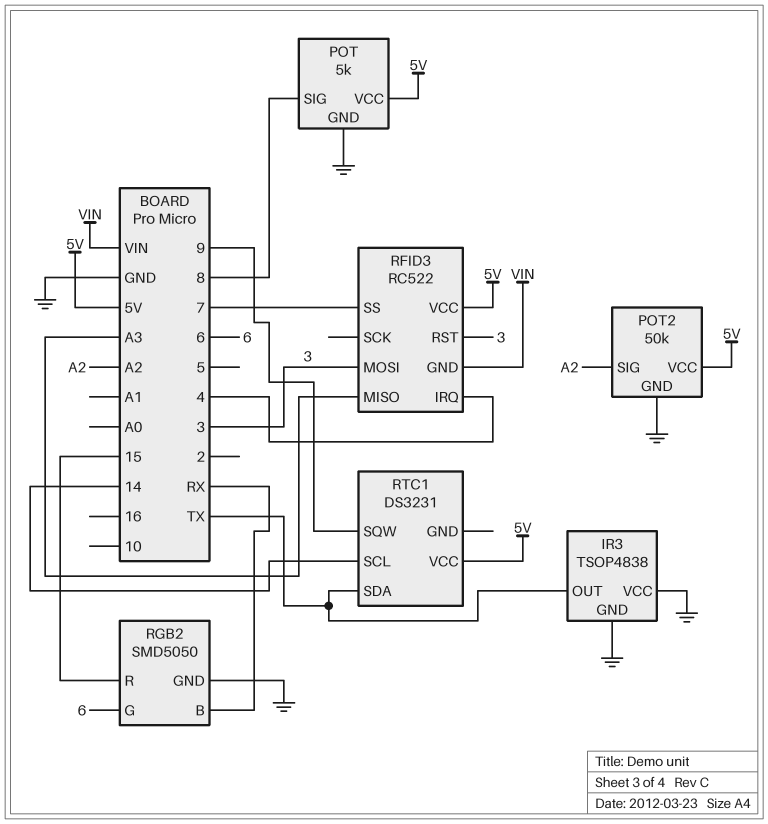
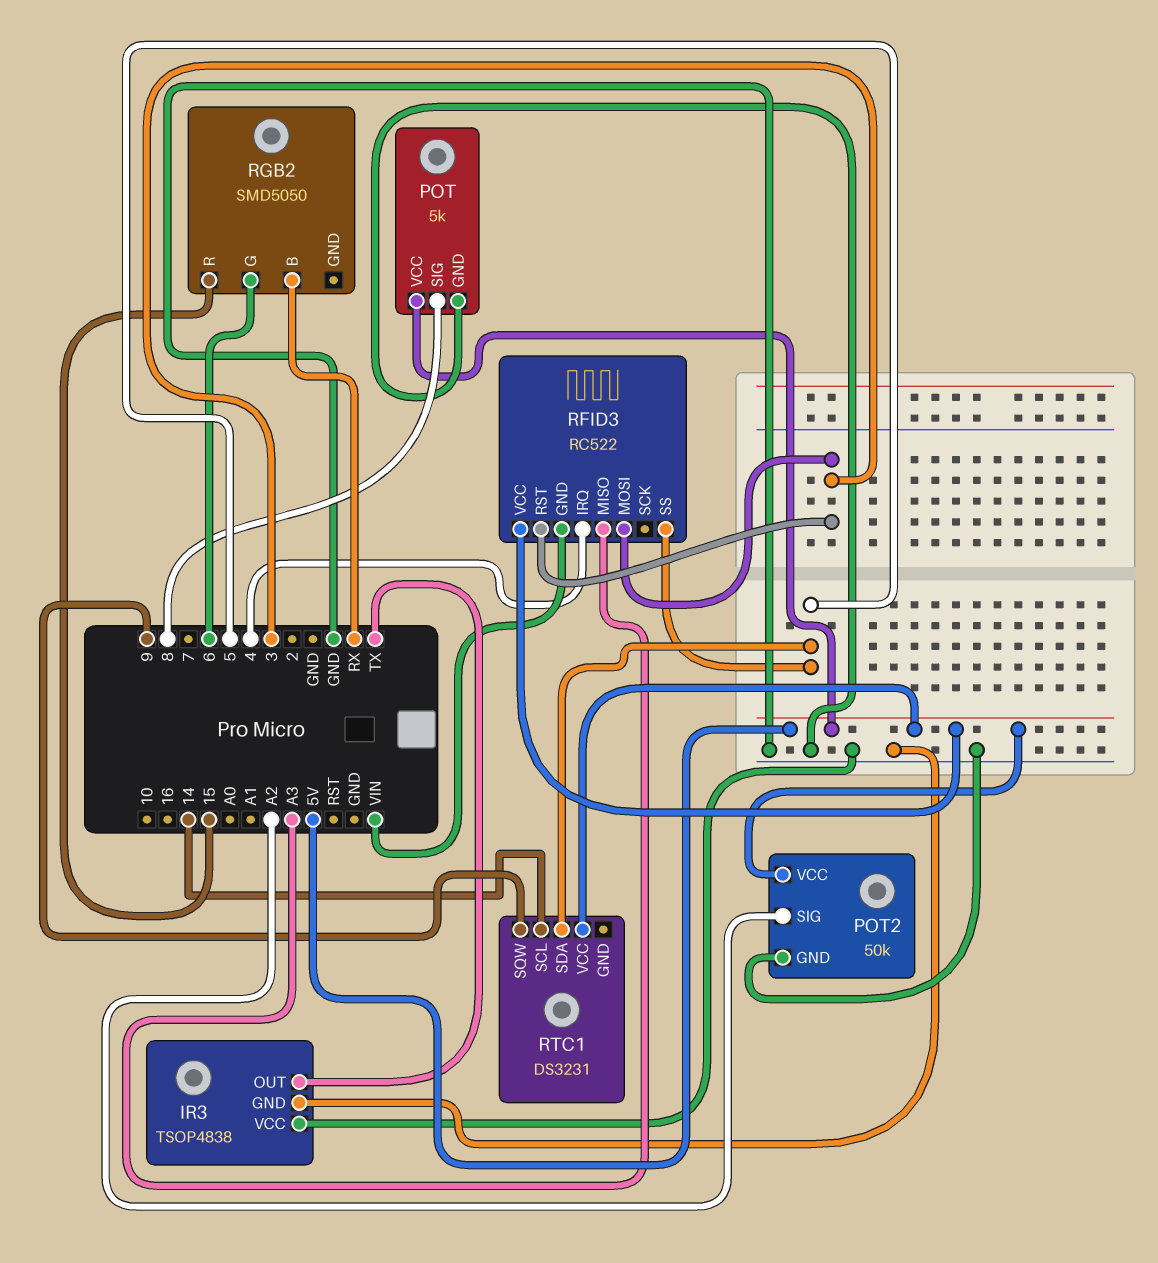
RFID3 pin SS: 7 -> 5
RGB2 pin GND: GND -> none
RTC1 pin SDA: TX -> 5

